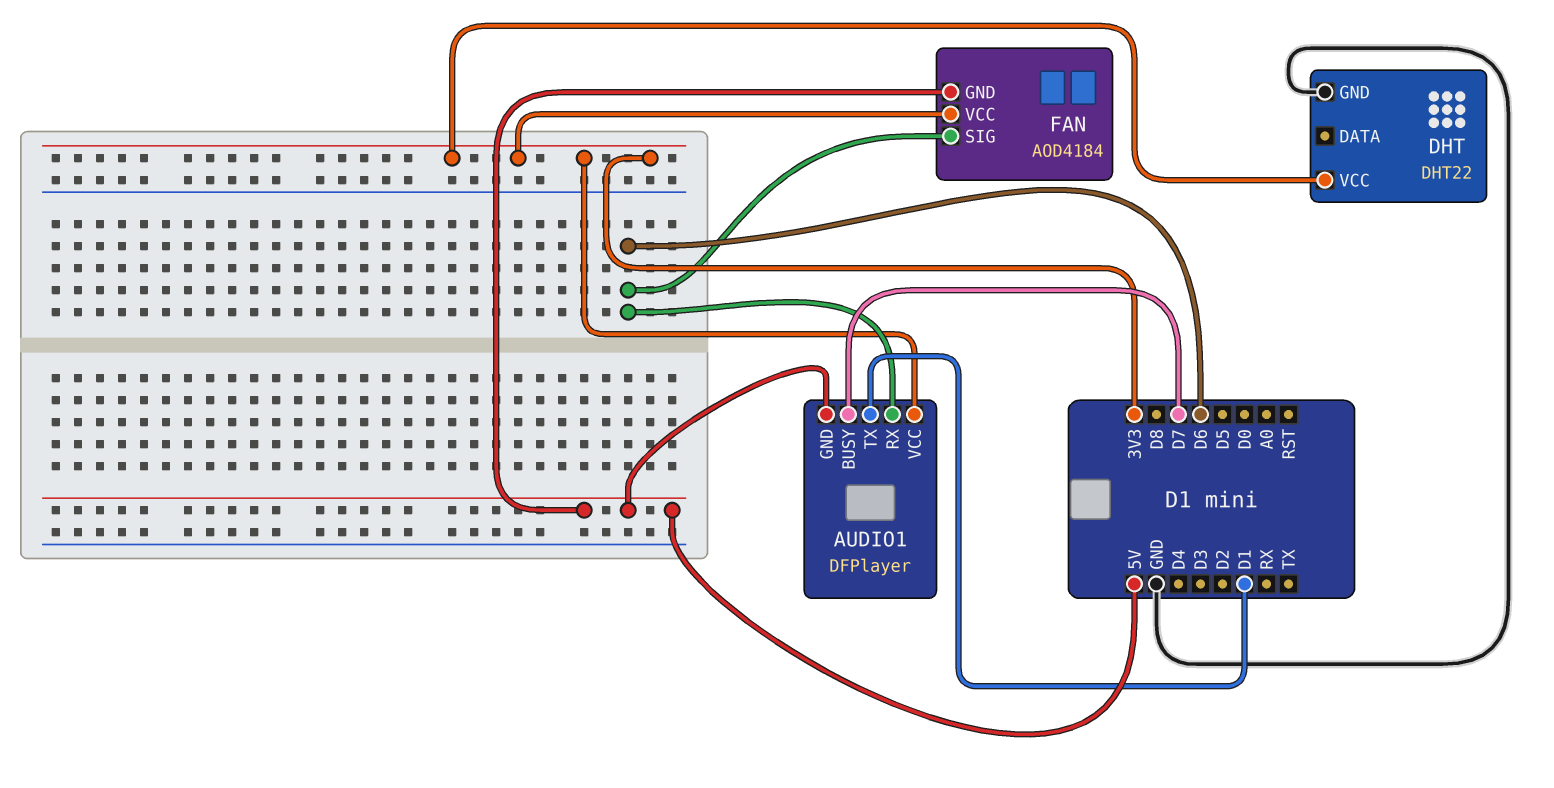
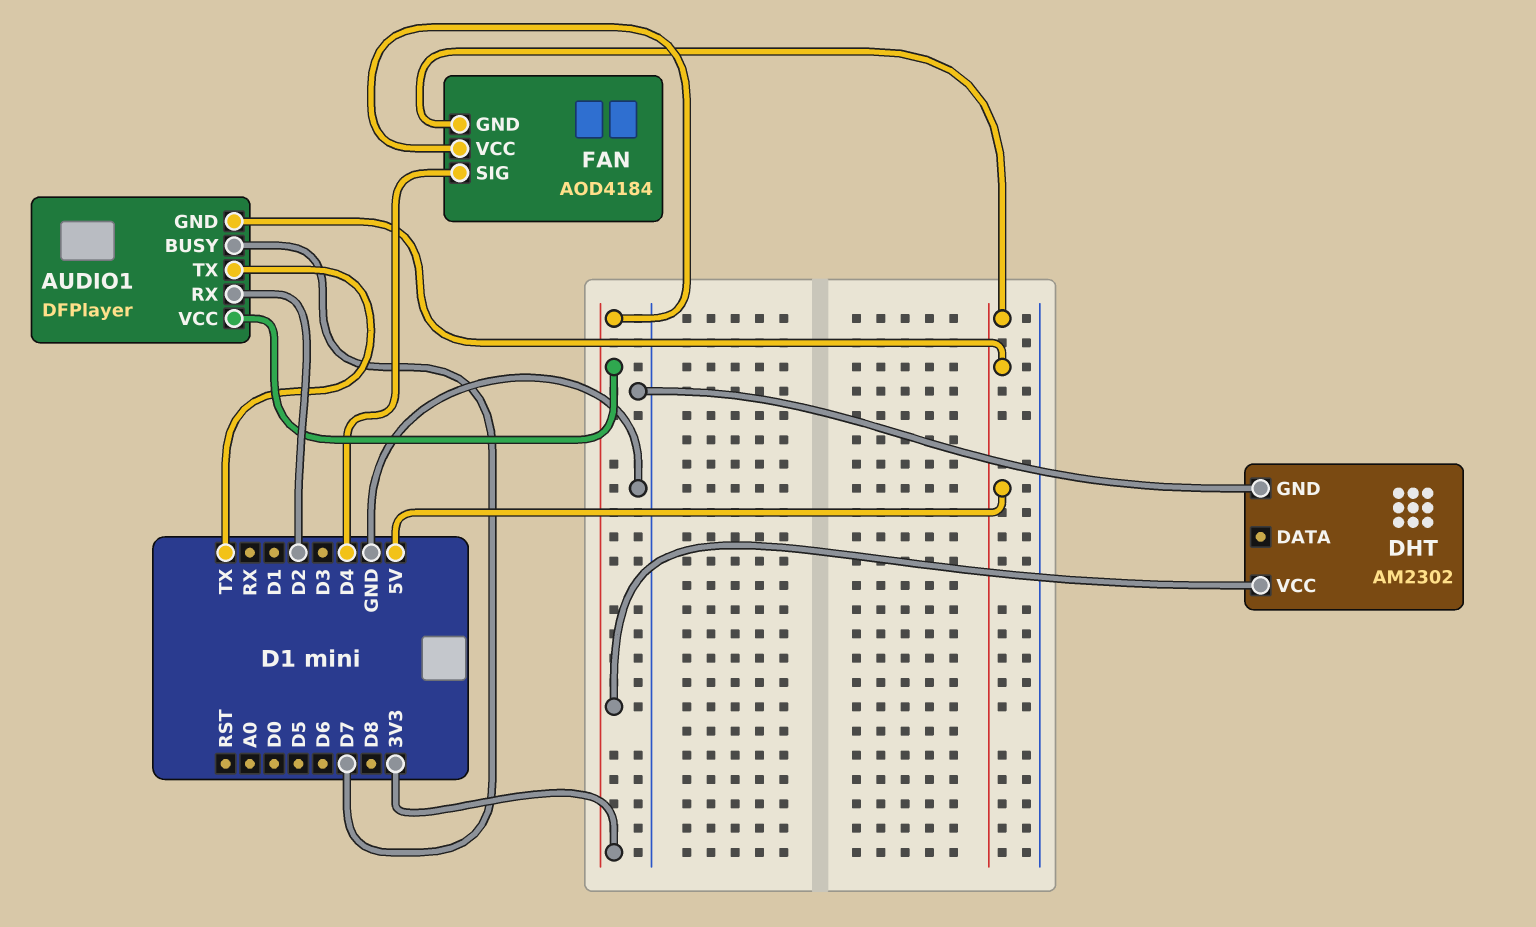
AUDIO1 pin RX: D6 -> D2
AUDIO1 pin TX: D1 -> TX
DHT: DHT22 -> AM2302
FAN pin SIG: D6 -> D4

